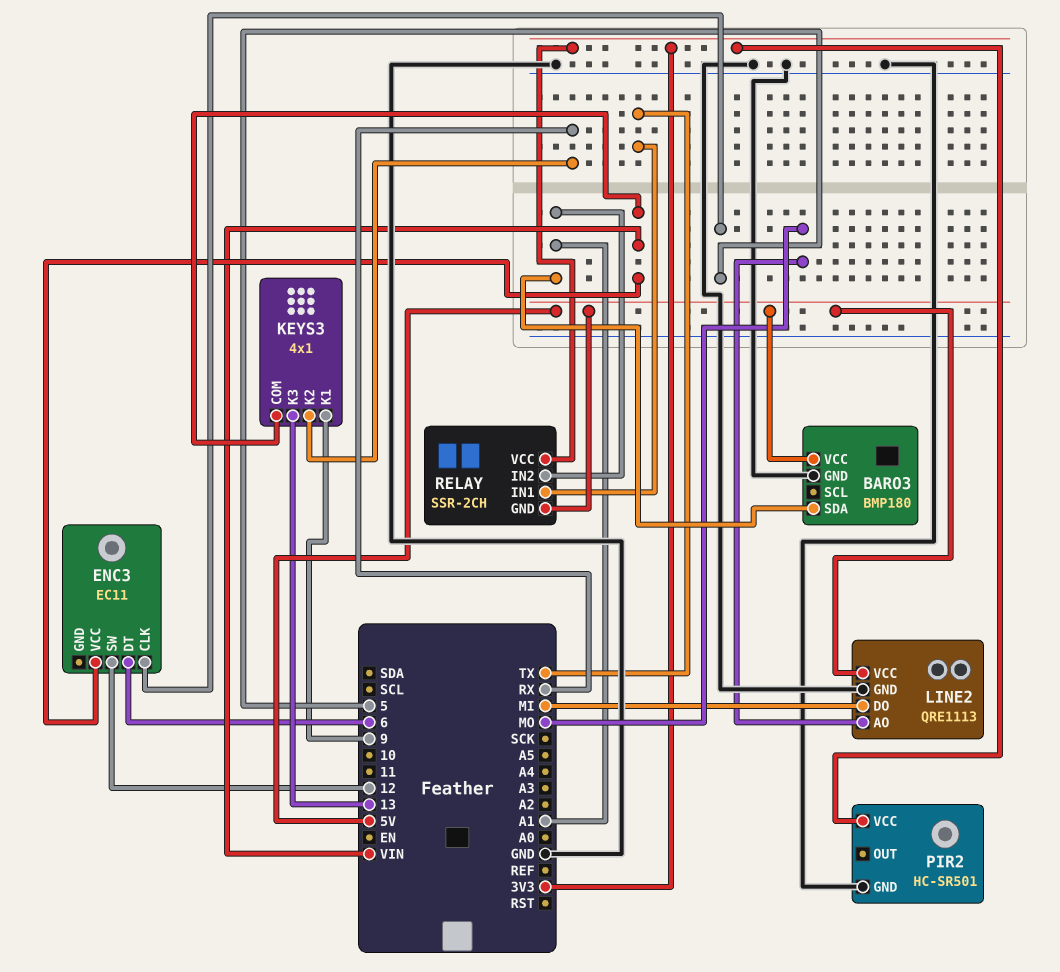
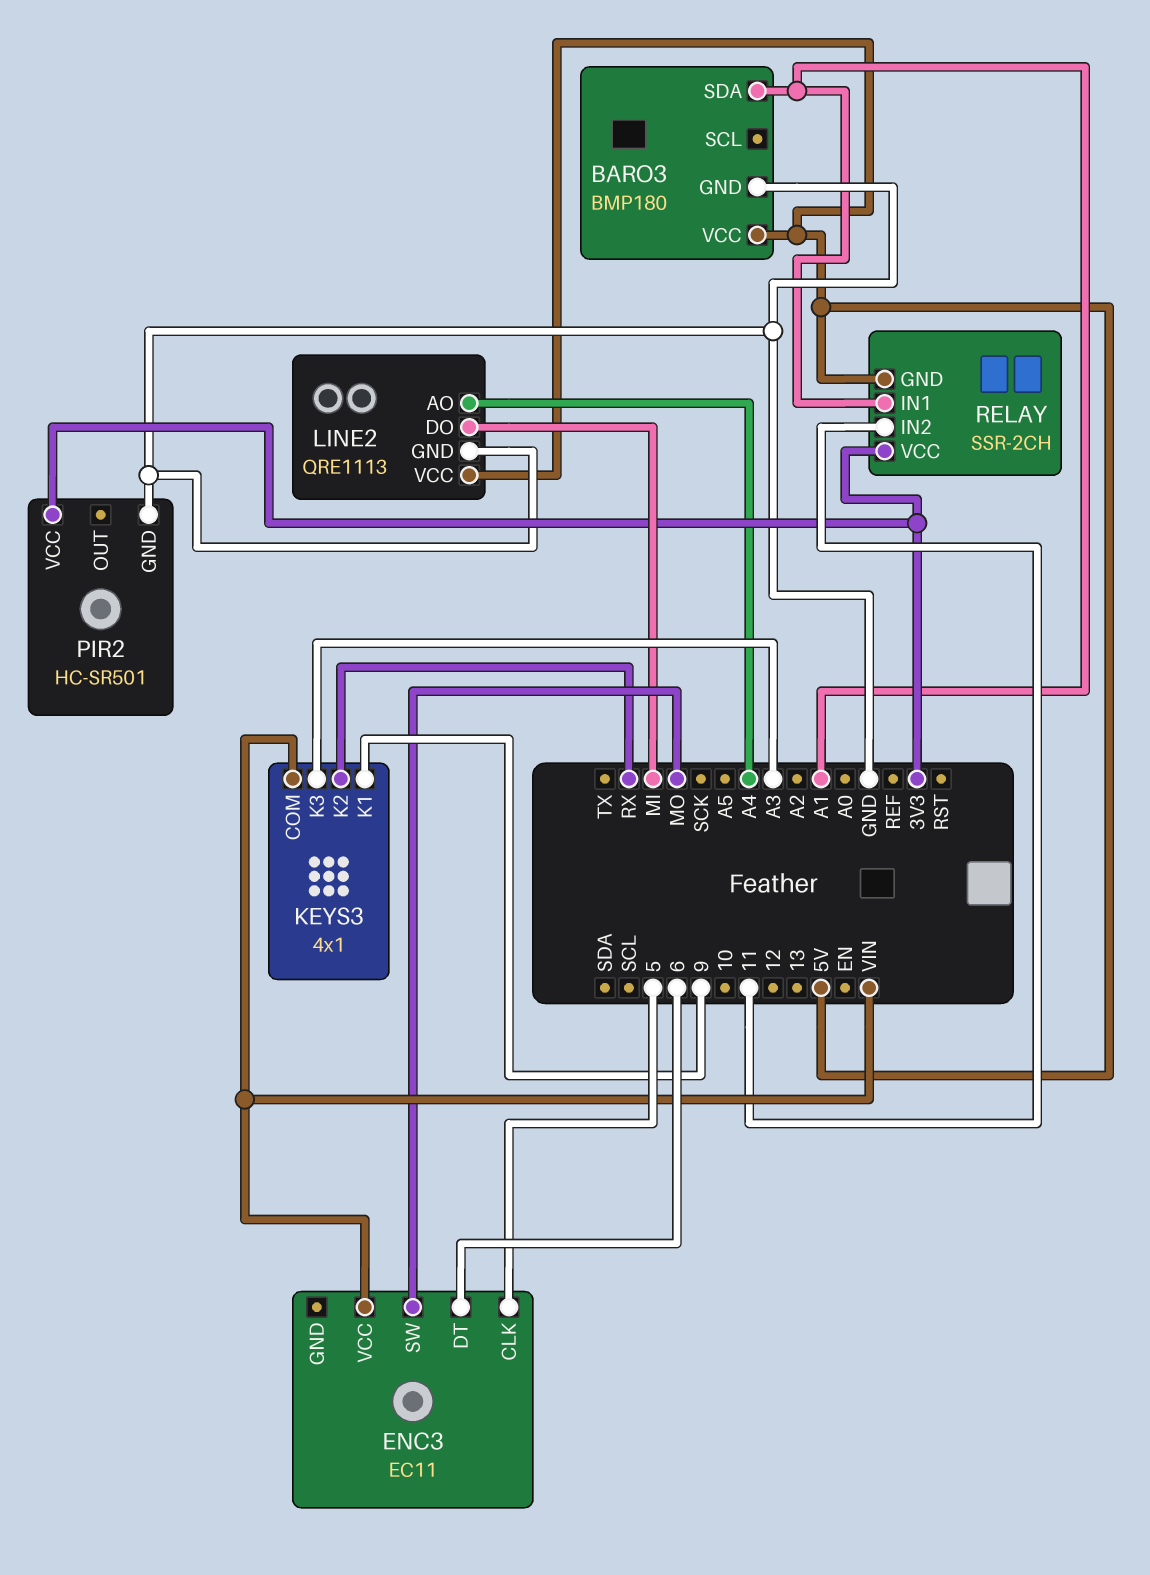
ENC3 pin SW: 12 -> MO
KEYS3 pin K3: 13 -> A3
LINE2 pin AO: MO -> A4
RELAY pin IN1: TX -> A1
RELAY pin IN2: A1 -> 11

